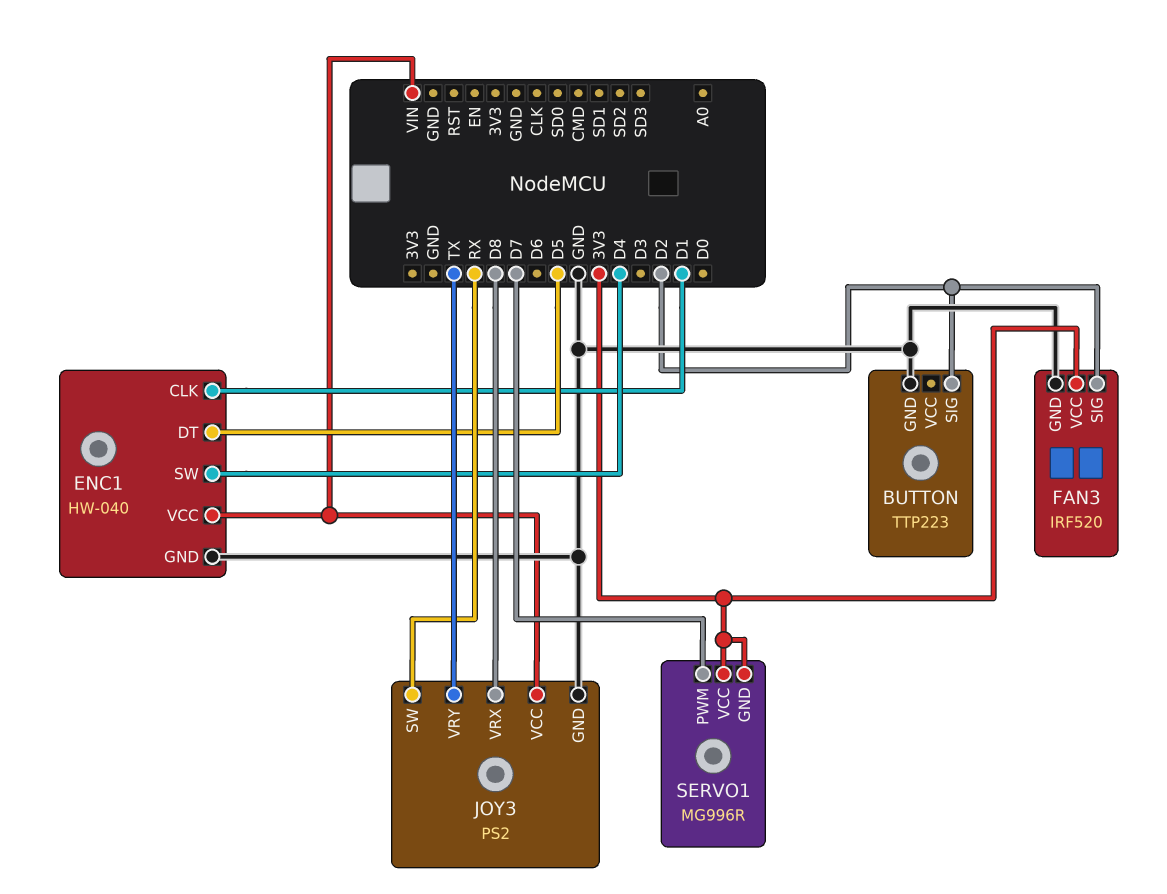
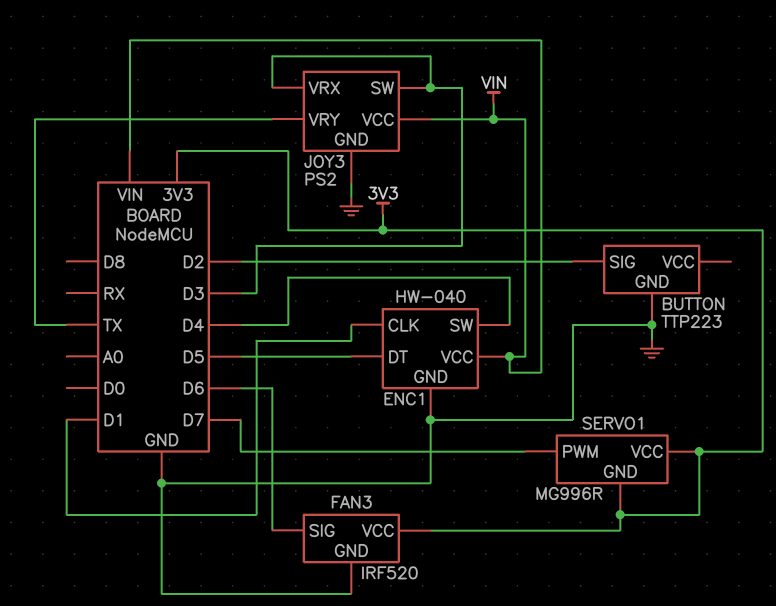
FAN3 pin SIG: D2 -> D6
JOY3 pin SW: RX -> D3
JOY3 pin VRX: D8 -> D3

